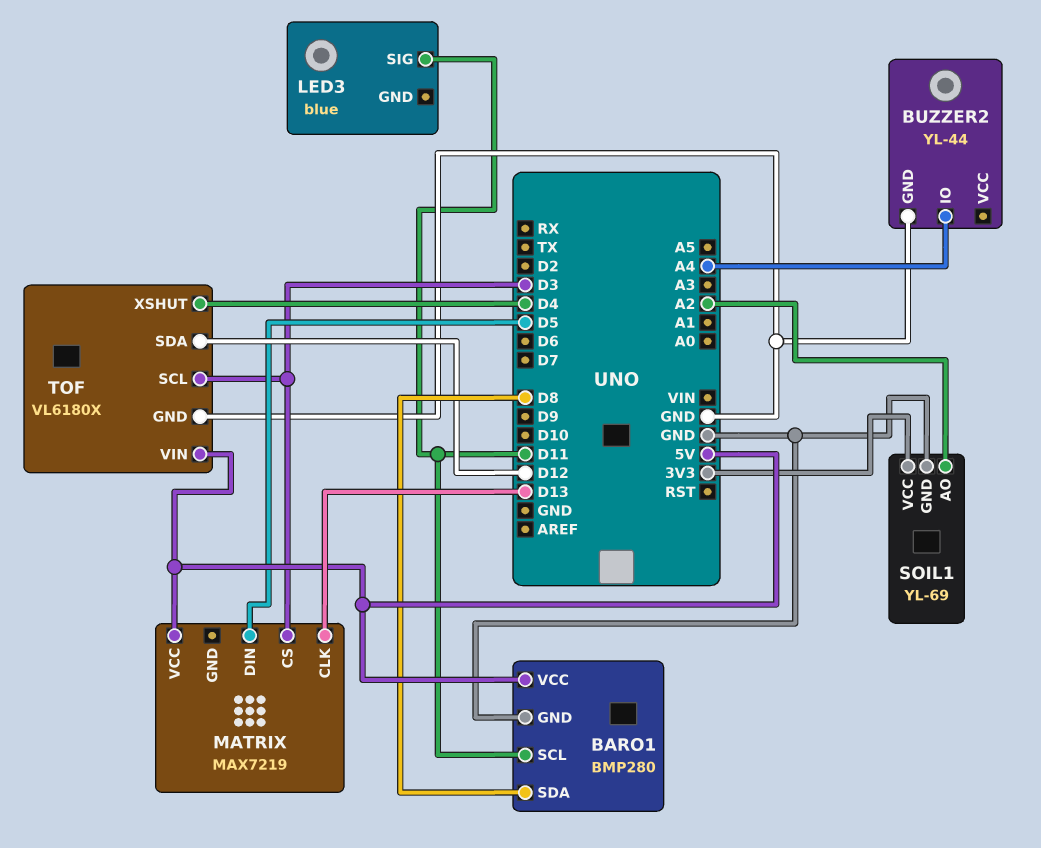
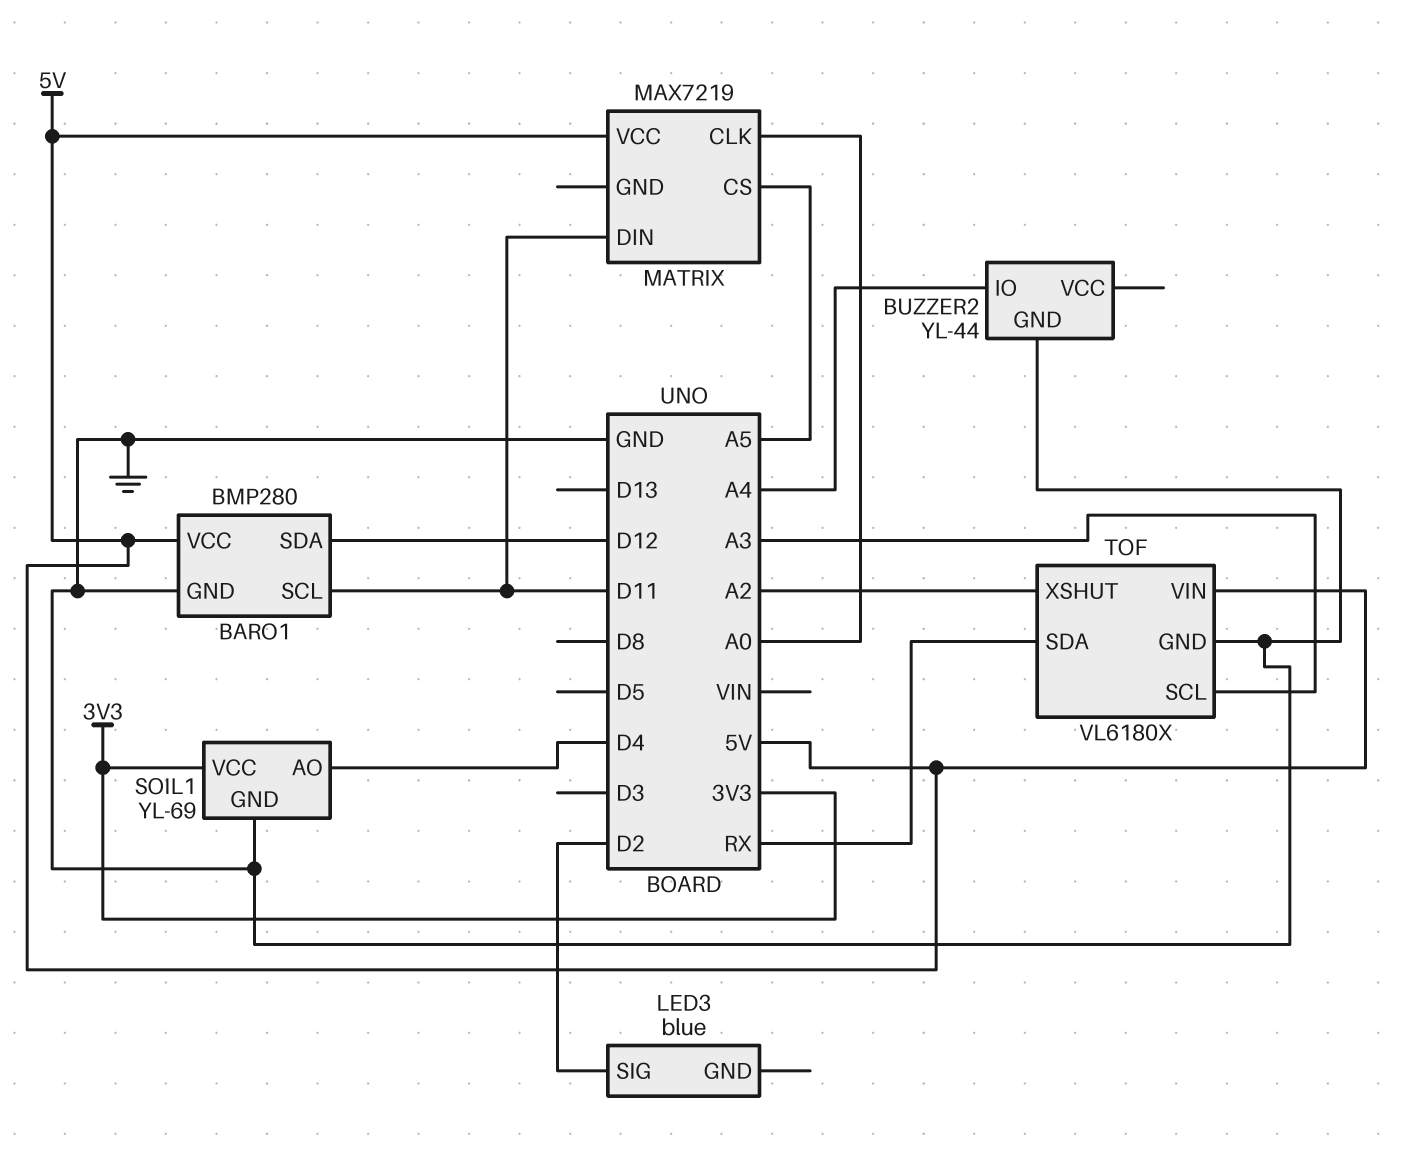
BARO1 pin SDA: D8 -> D12
LED3 pin SIG: D11 -> D2
MATRIX pin CLK: D13 -> A0
MATRIX pin CS: D3 -> A5
MATRIX pin DIN: D5 -> D11
SOIL1 pin AO: A2 -> D4
TOF pin SCL: D3 -> A3
TOF pin SDA: D12 -> RX
TOF pin XSHUT: D4 -> A2

